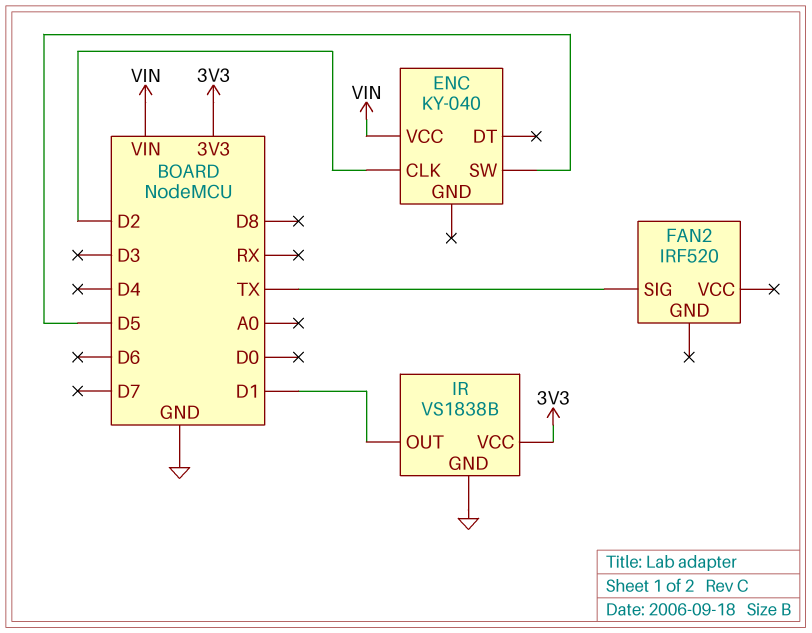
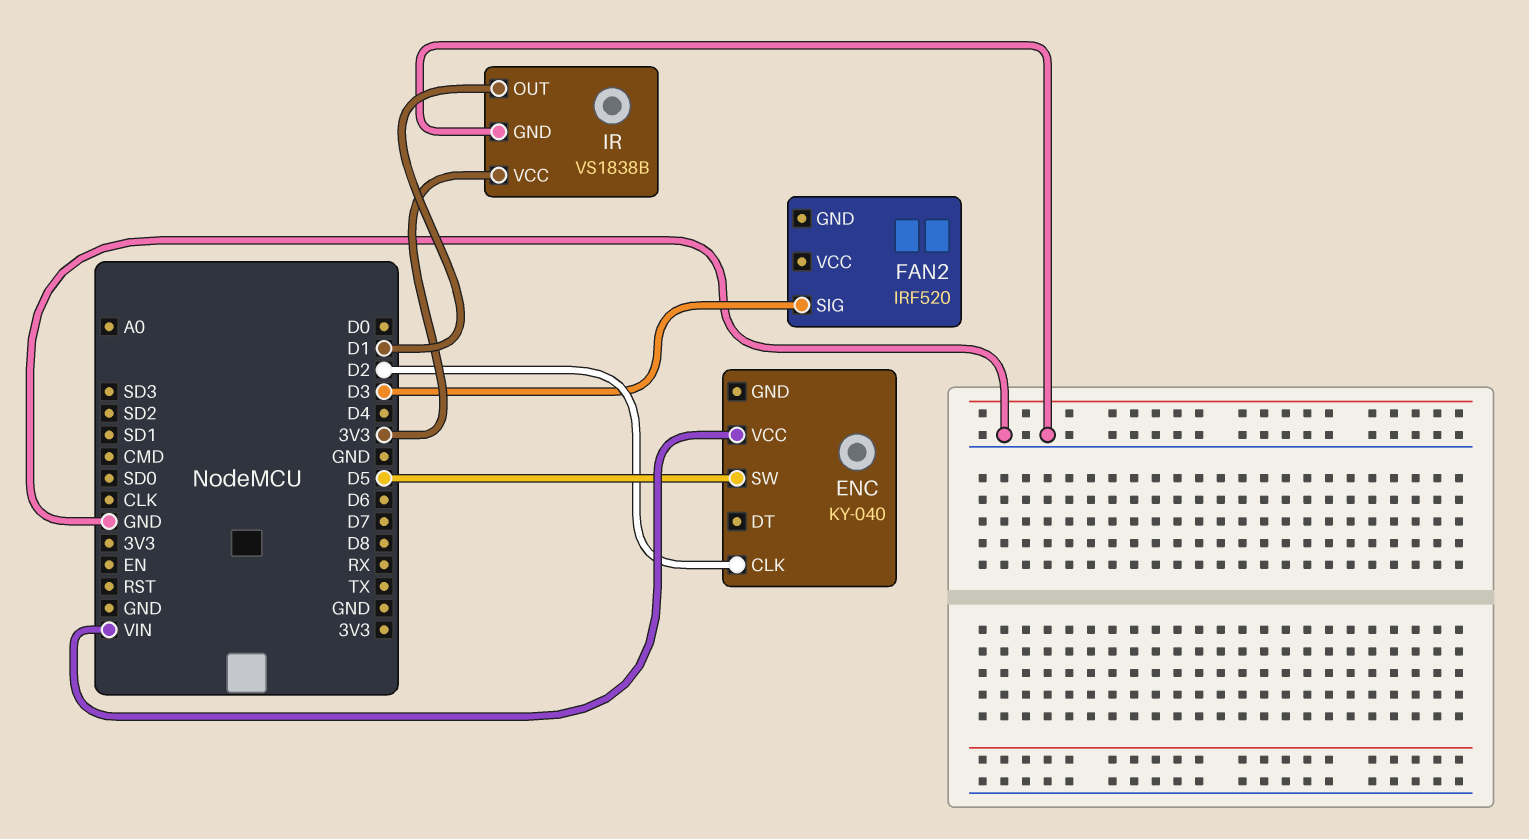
FAN2 pin SIG: TX -> D3

